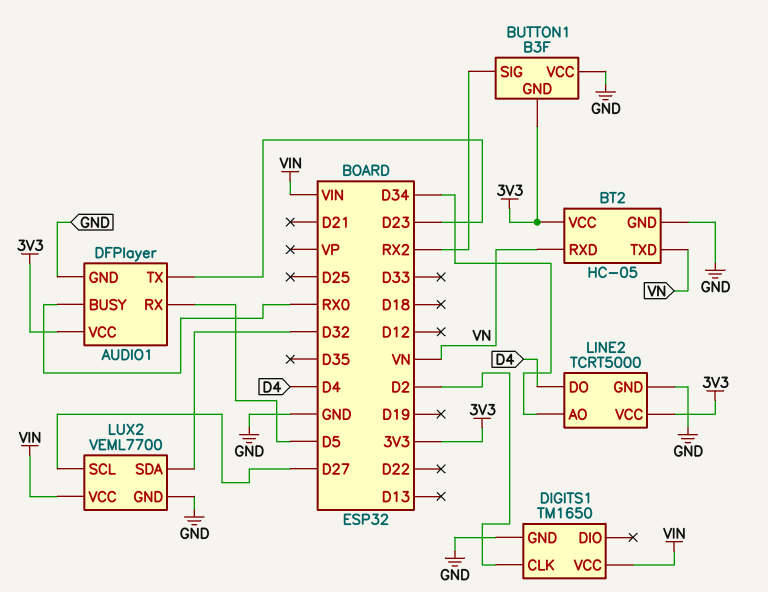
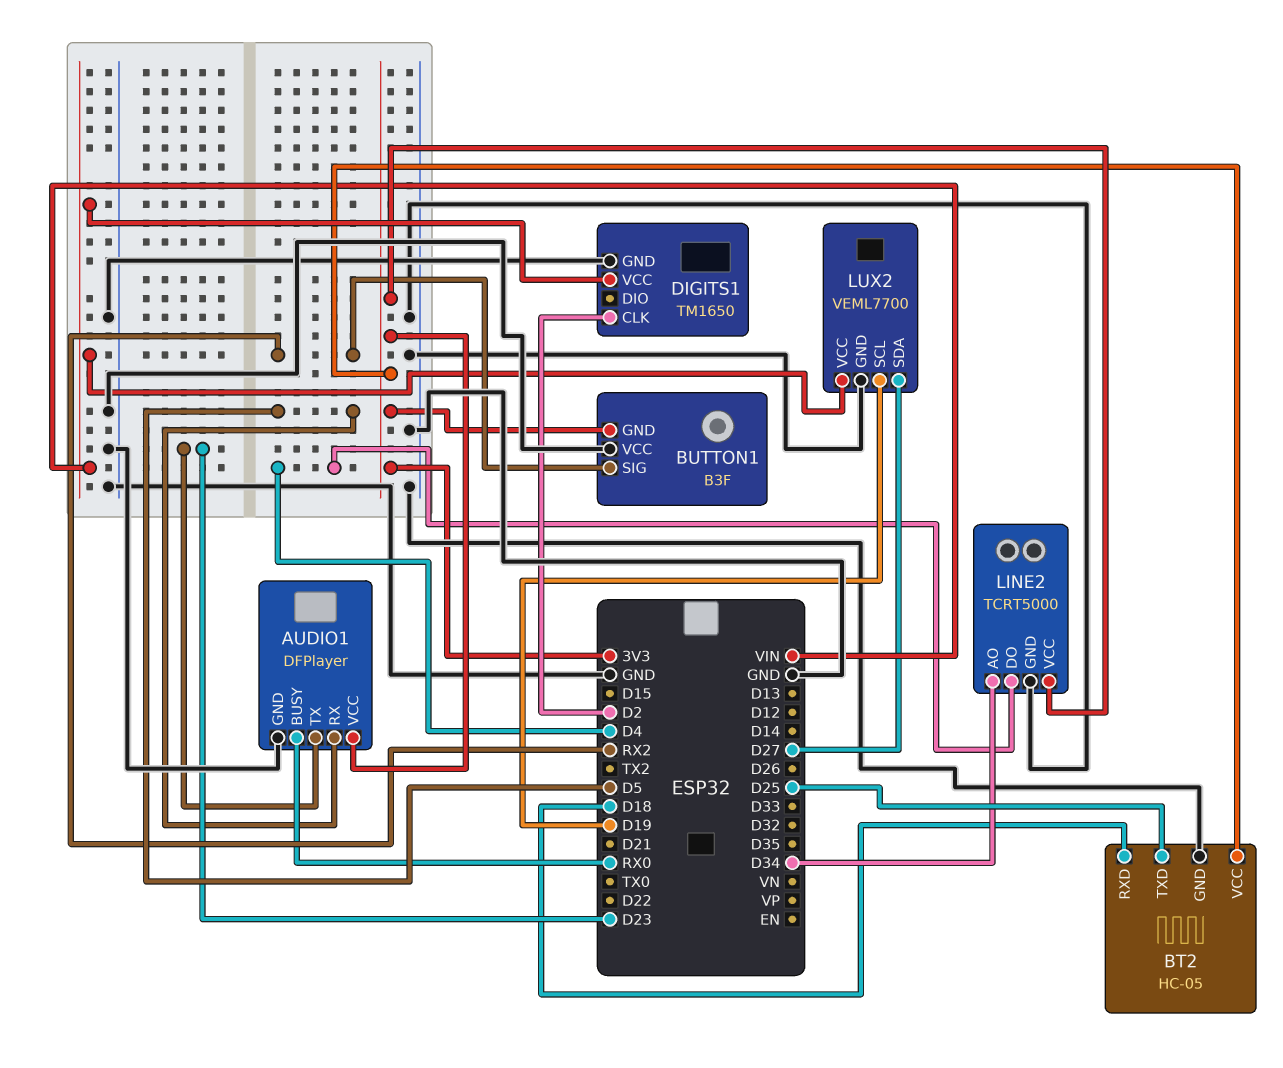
BT2 pin RXD: VN -> D18
BT2 pin TXD: VN -> D25
LUX2 pin SCL: D27 -> D19
LUX2 pin SDA: D32 -> D27

